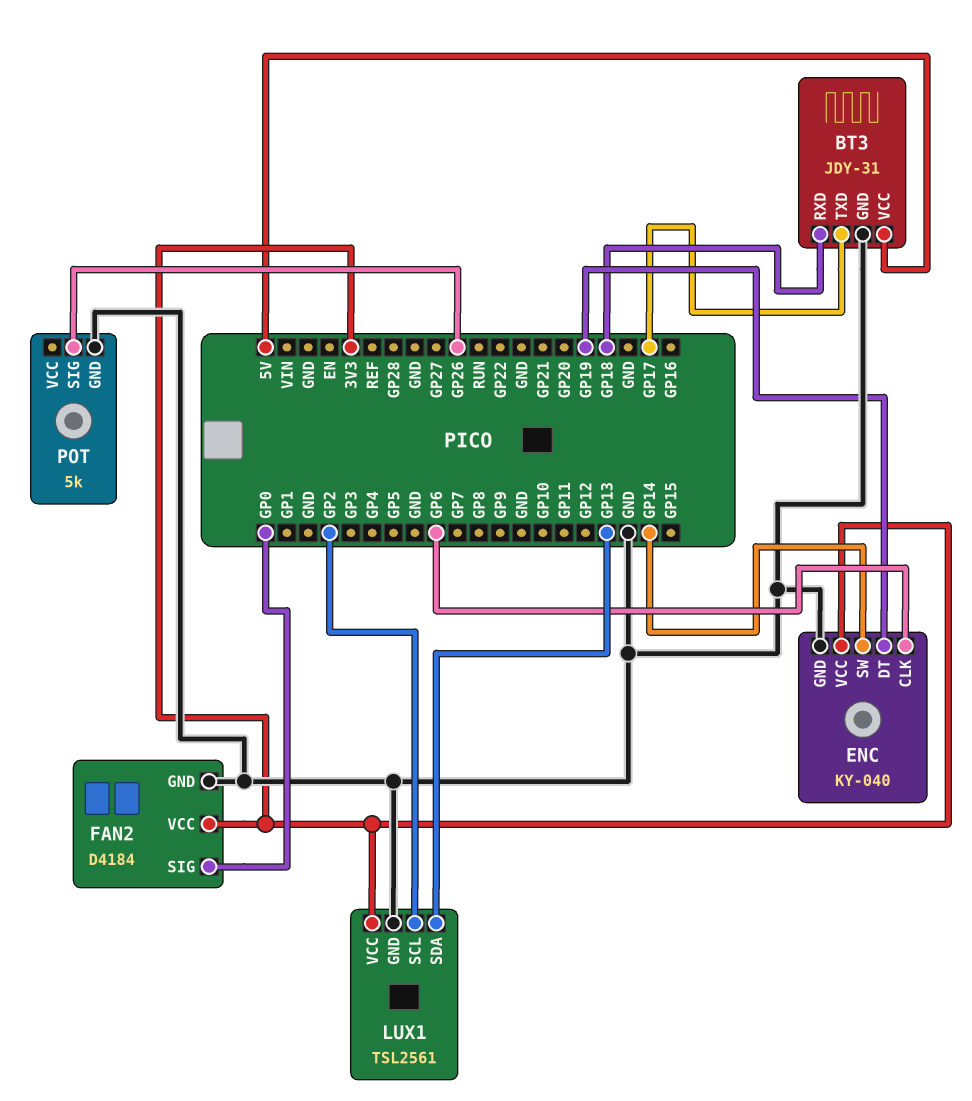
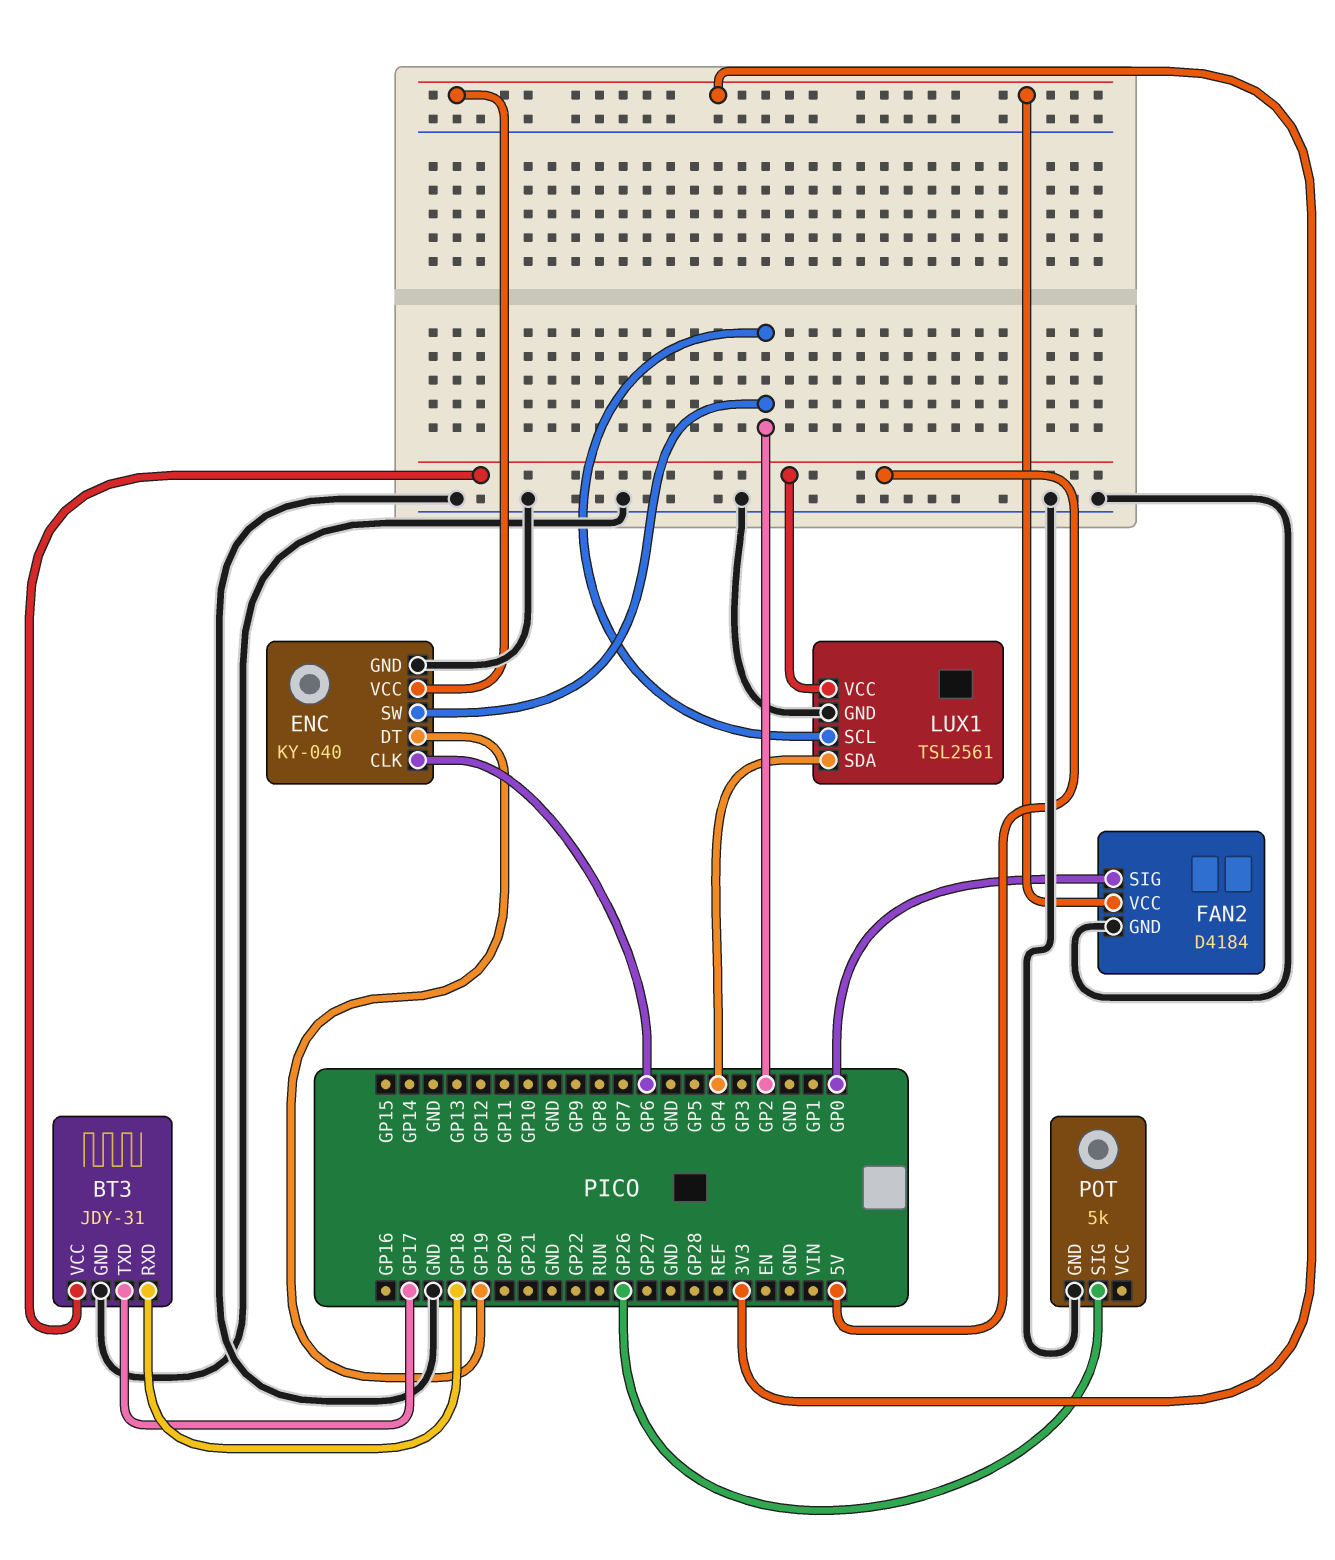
ENC pin SW: GP14 -> GP2
LUX1 pin SDA: GP13 -> GP4
LUX1 pin VCC: 3V3 -> 5V

